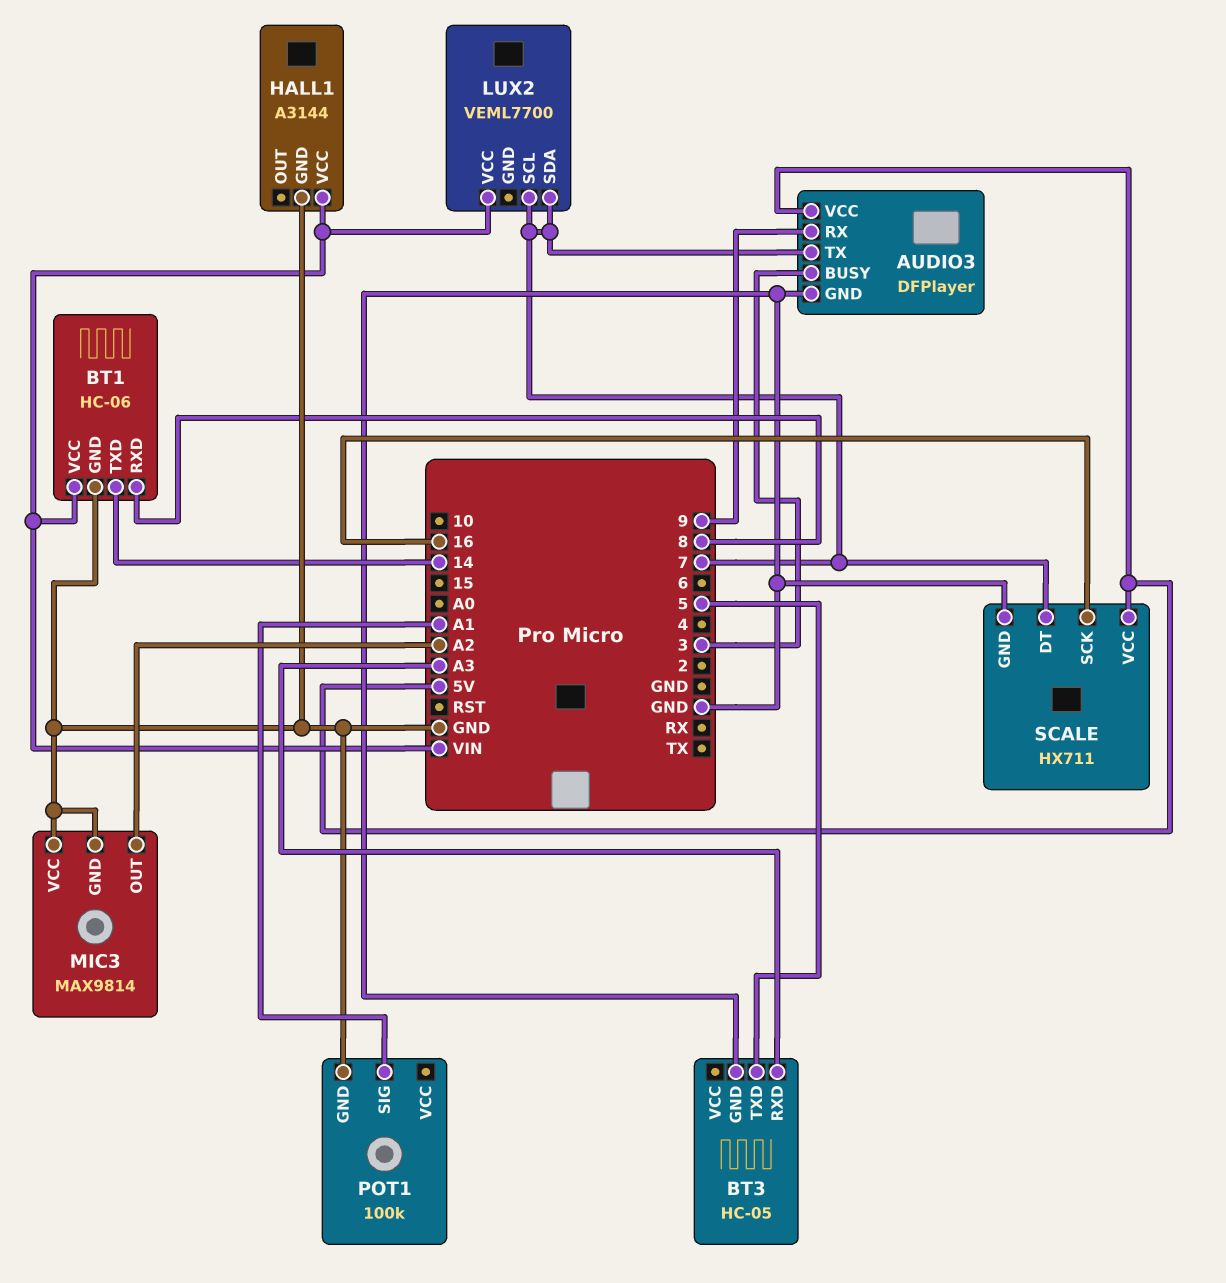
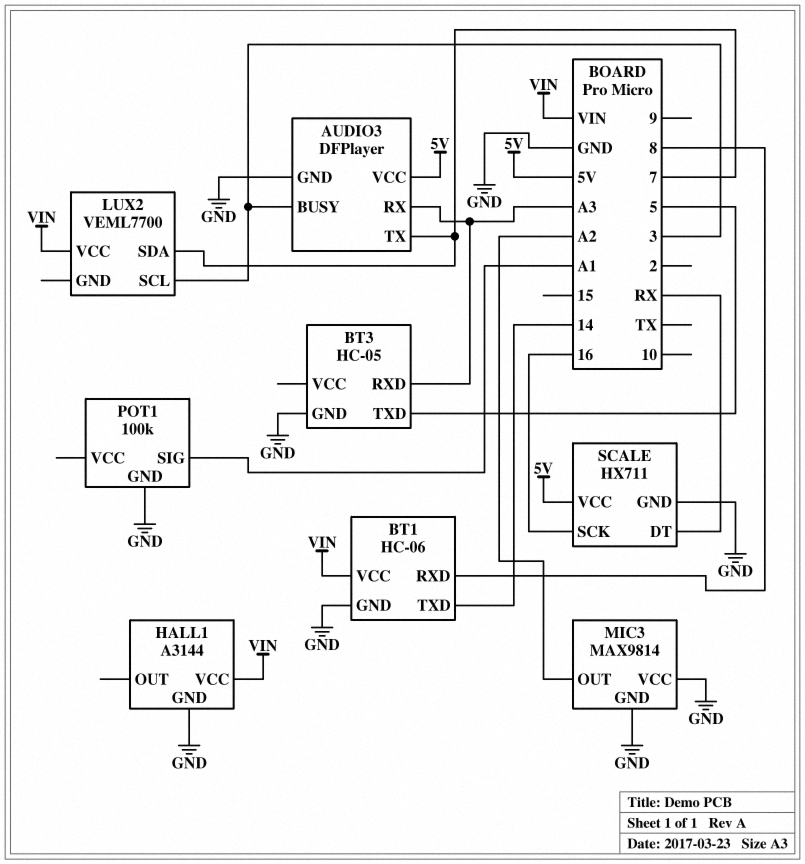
AUDIO3 pin RX: 9 -> A3
LUX2 pin SCL: 7 -> 3
SCALE pin DT: 7 -> RX

